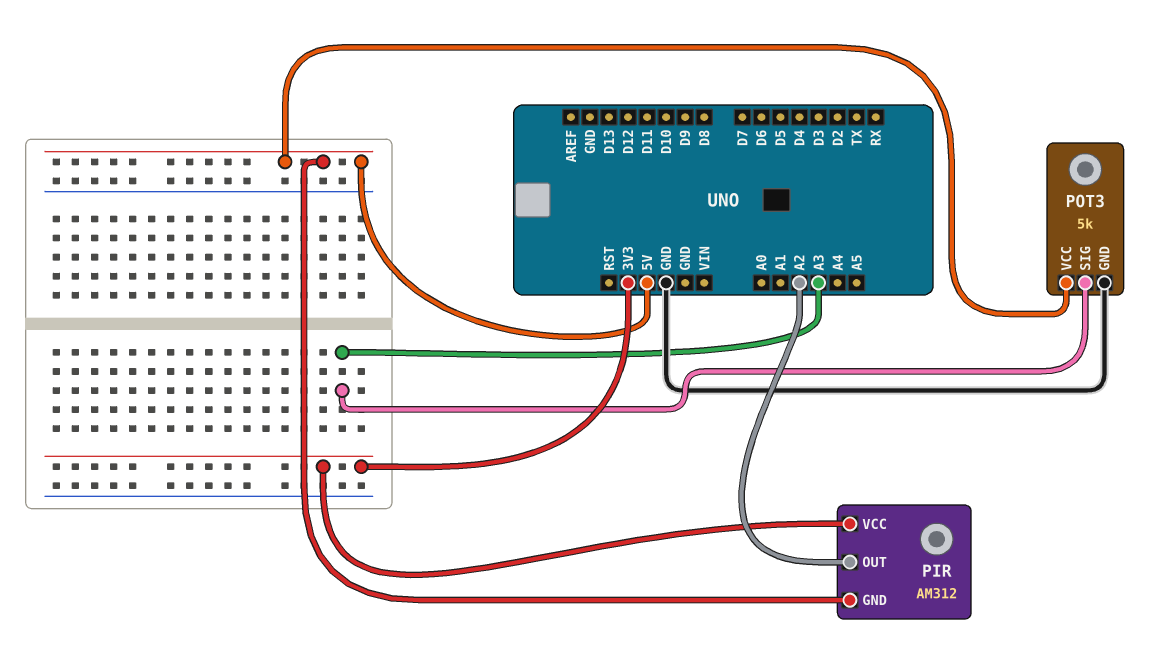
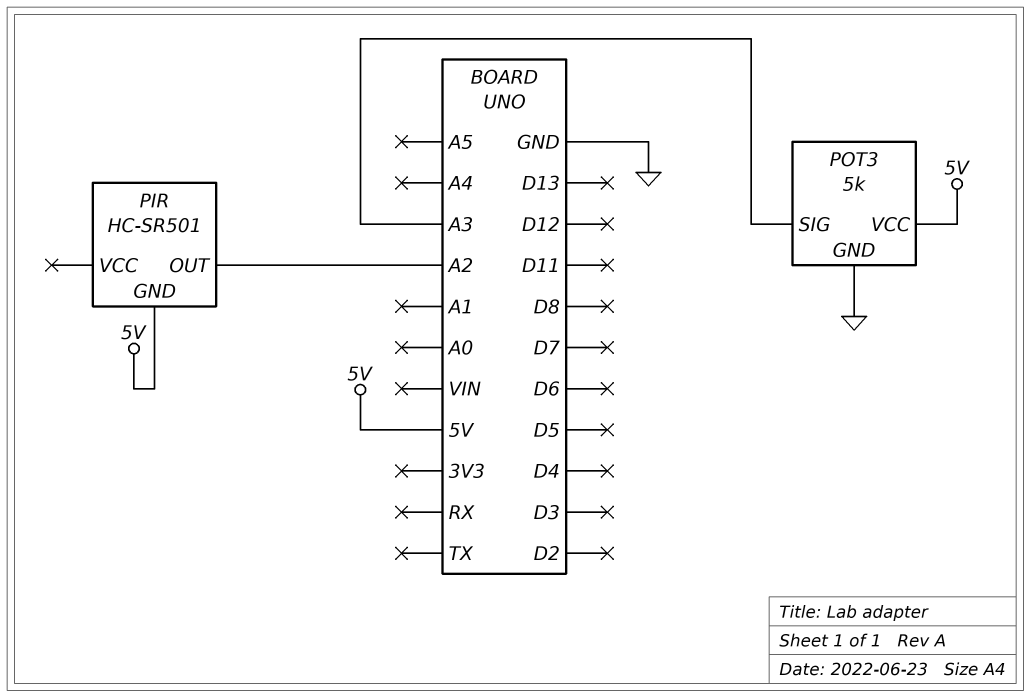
PIR: AM312 -> HC-SR501
PIR pin VCC: 3V3 -> none

